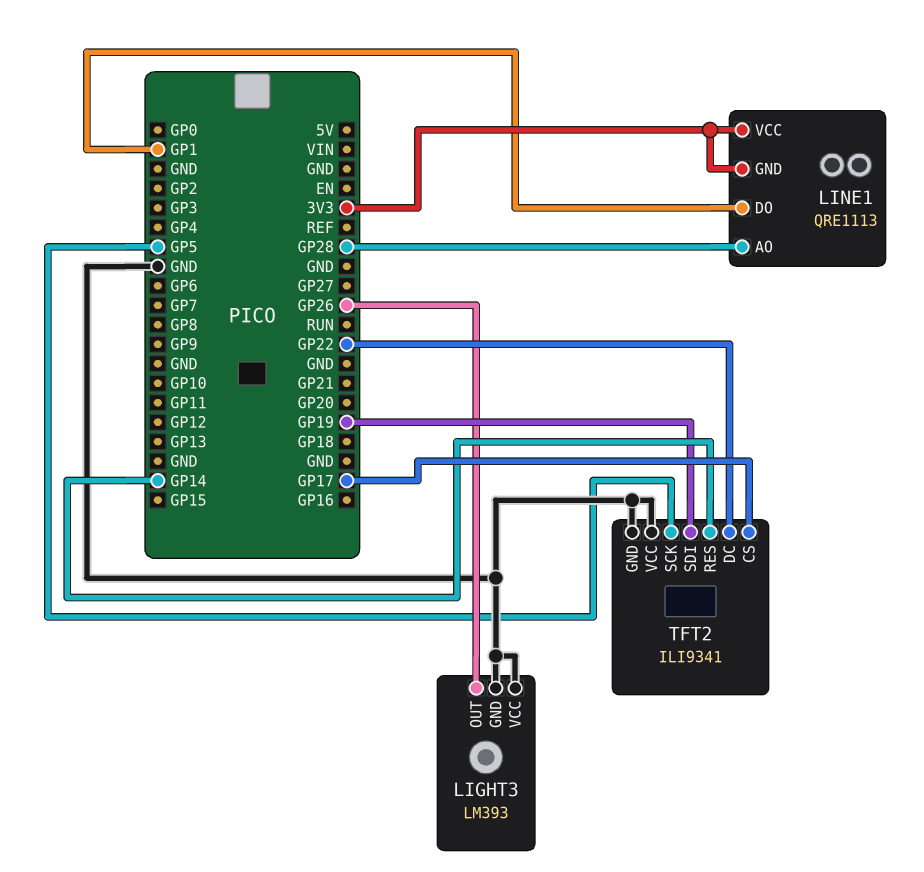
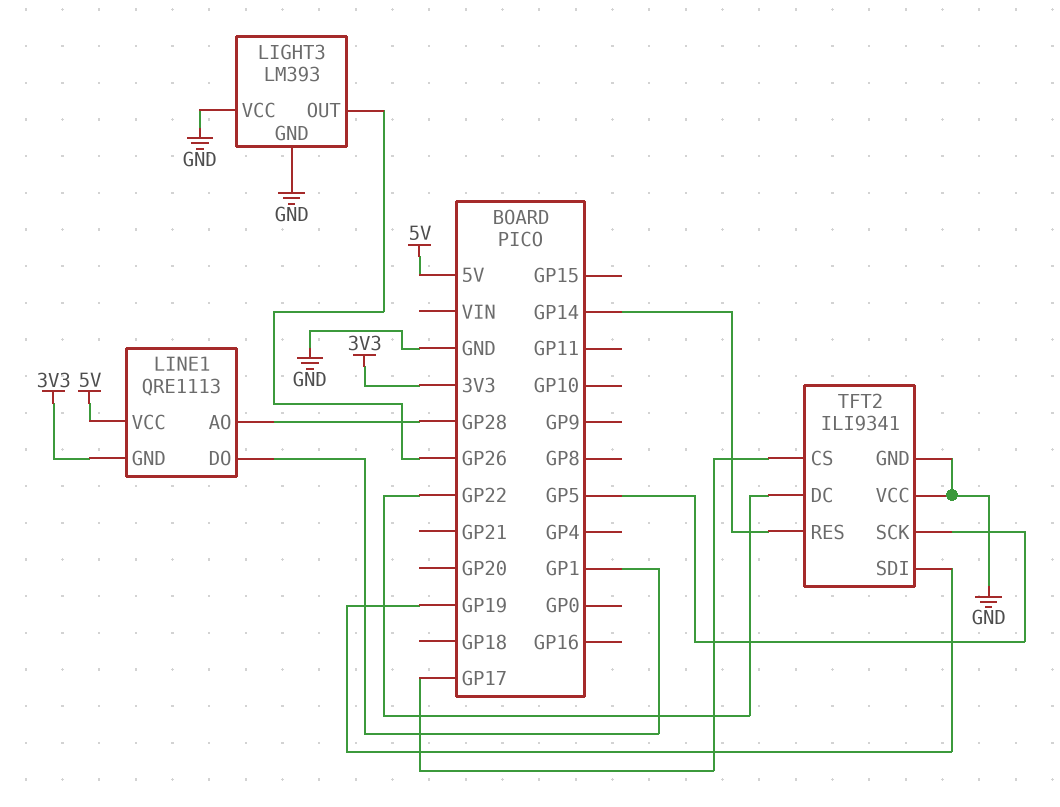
LINE1 pin VCC: 3V3 -> 5V

